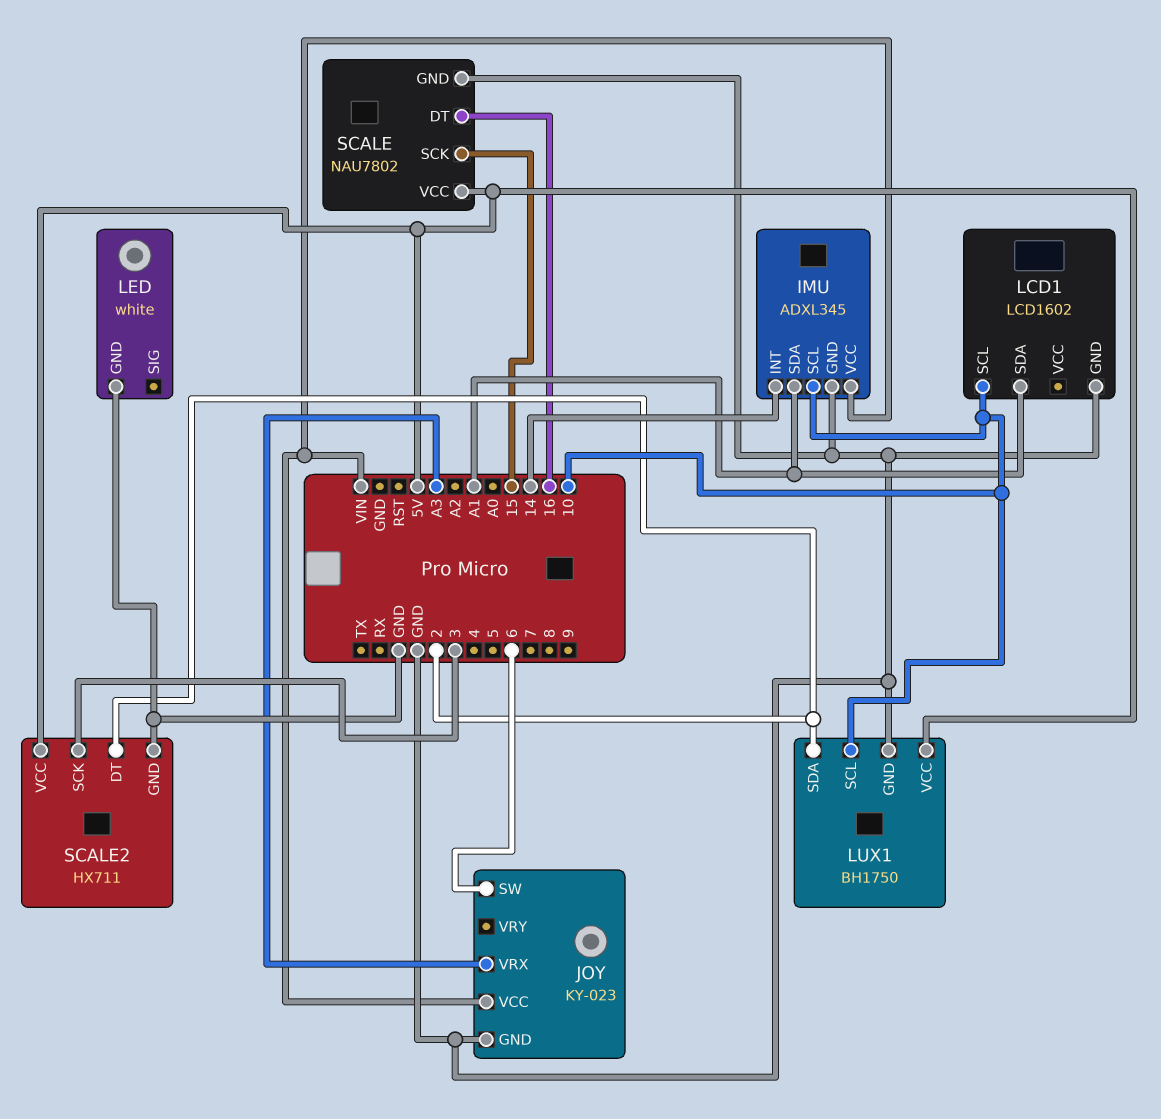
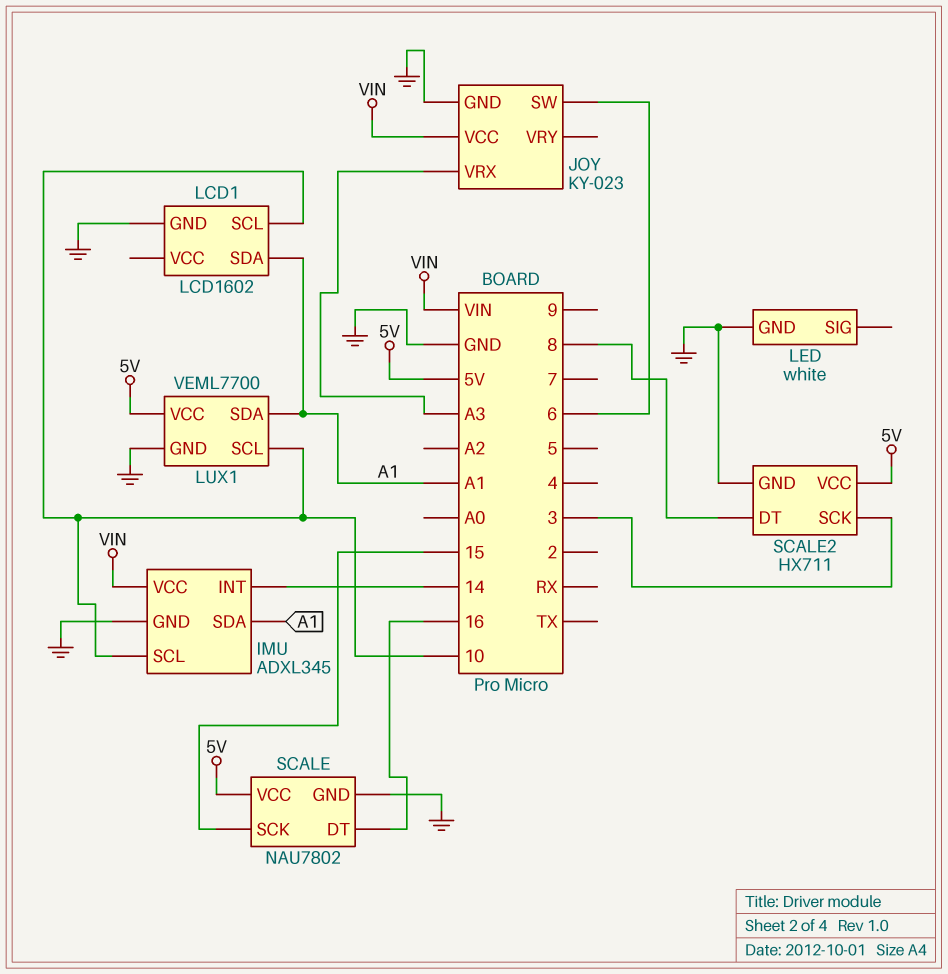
LUX1: BH1750 -> VEML7700
LUX1 pin SDA: 2 -> A1
SCALE2 pin DT: 2 -> 8

